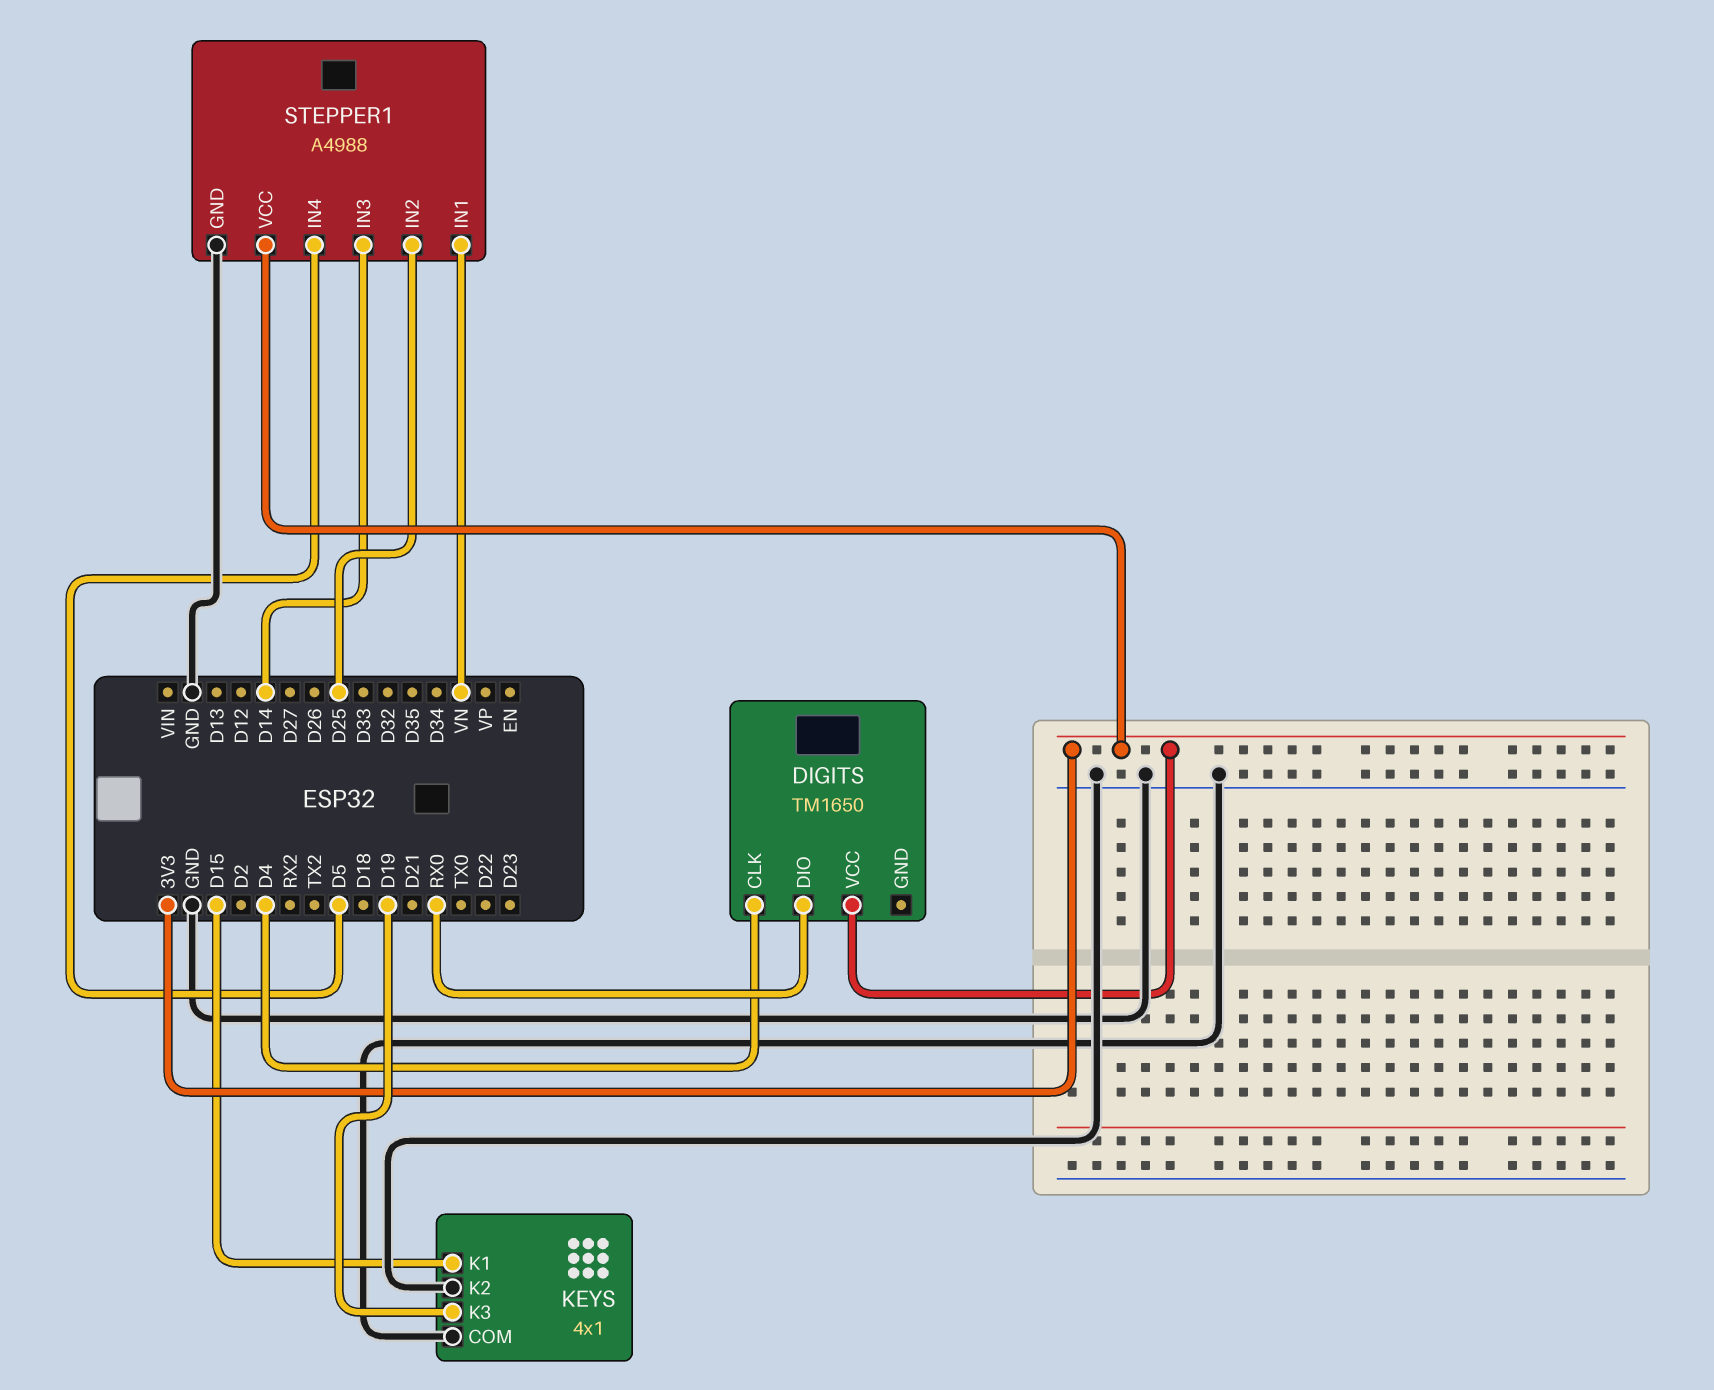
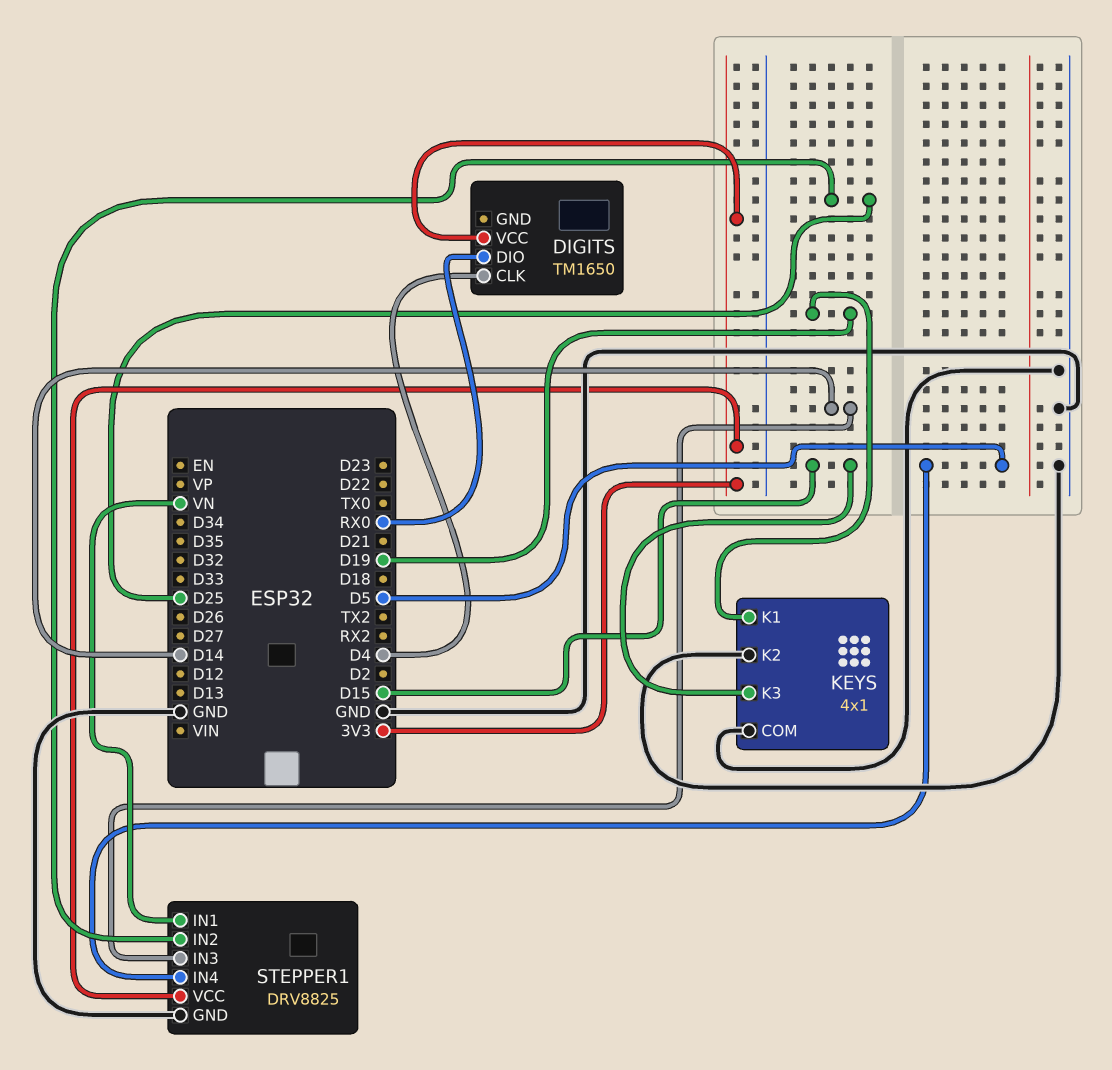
KEYS pin K1: D15 -> D19
KEYS pin K3: D19 -> D15
STEPPER1: A4988 -> DRV8825

